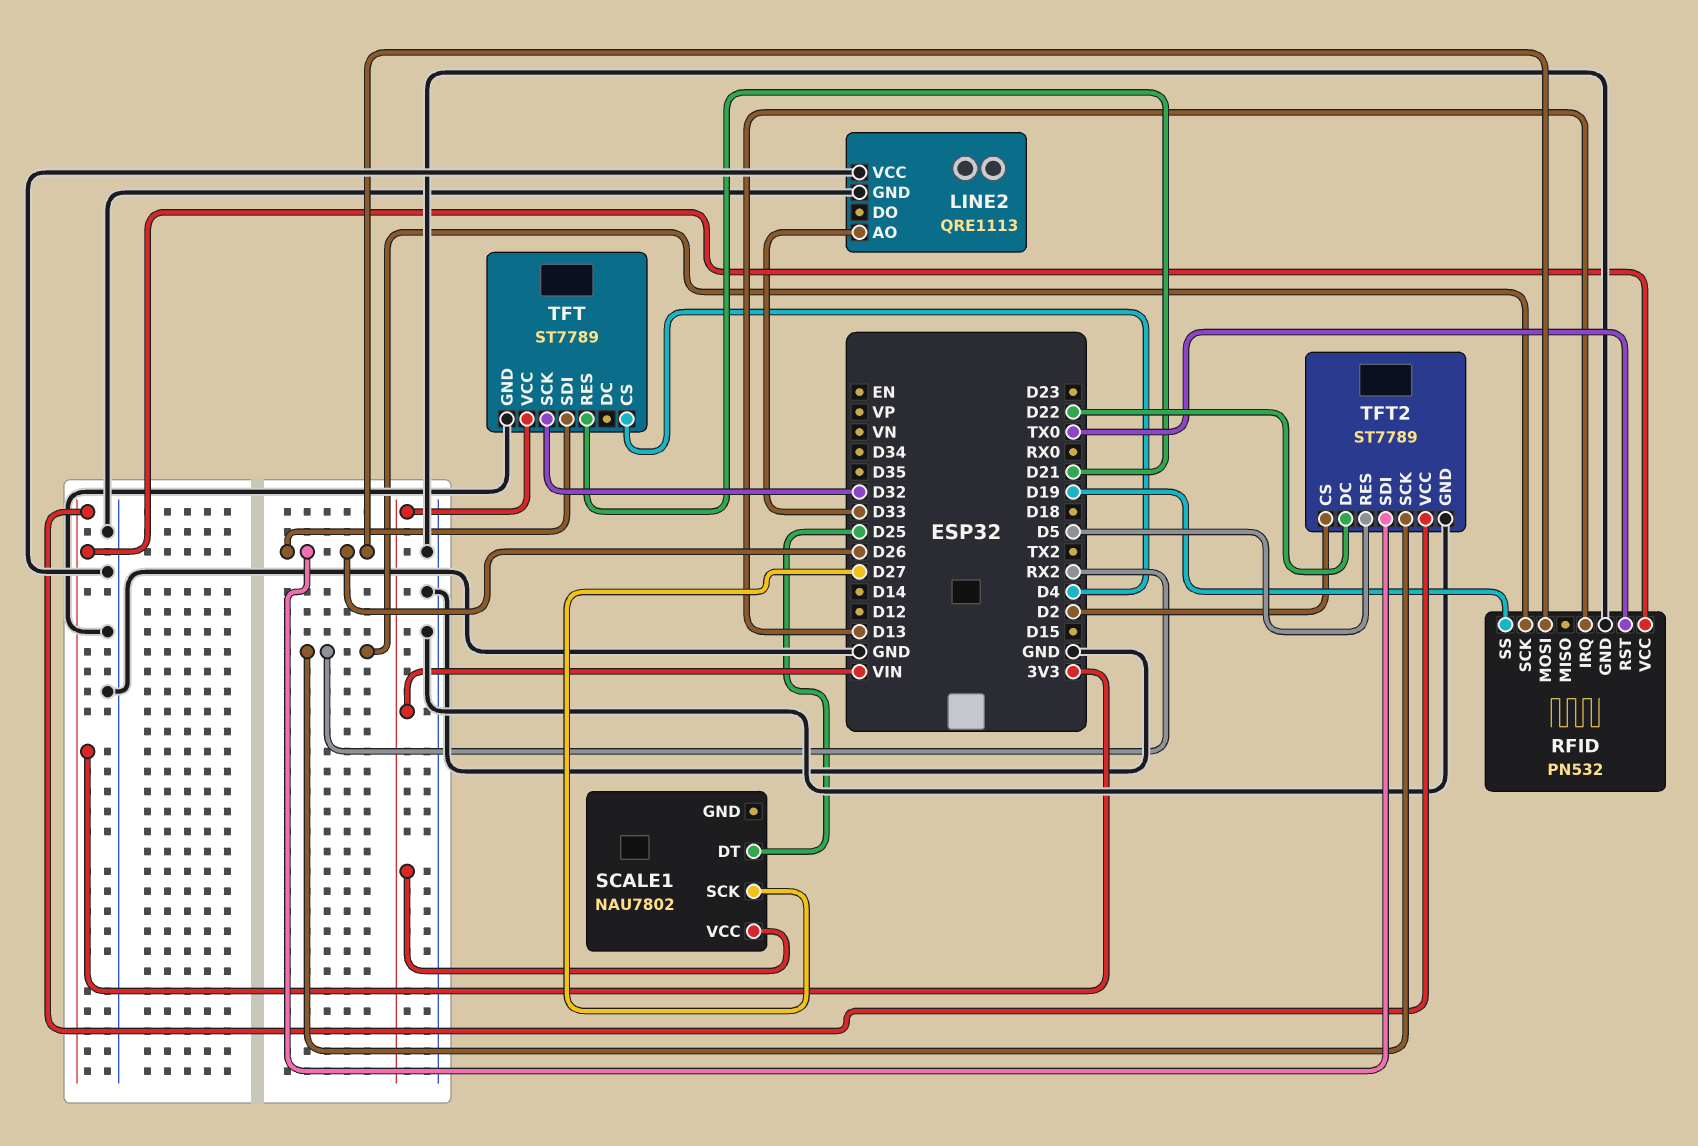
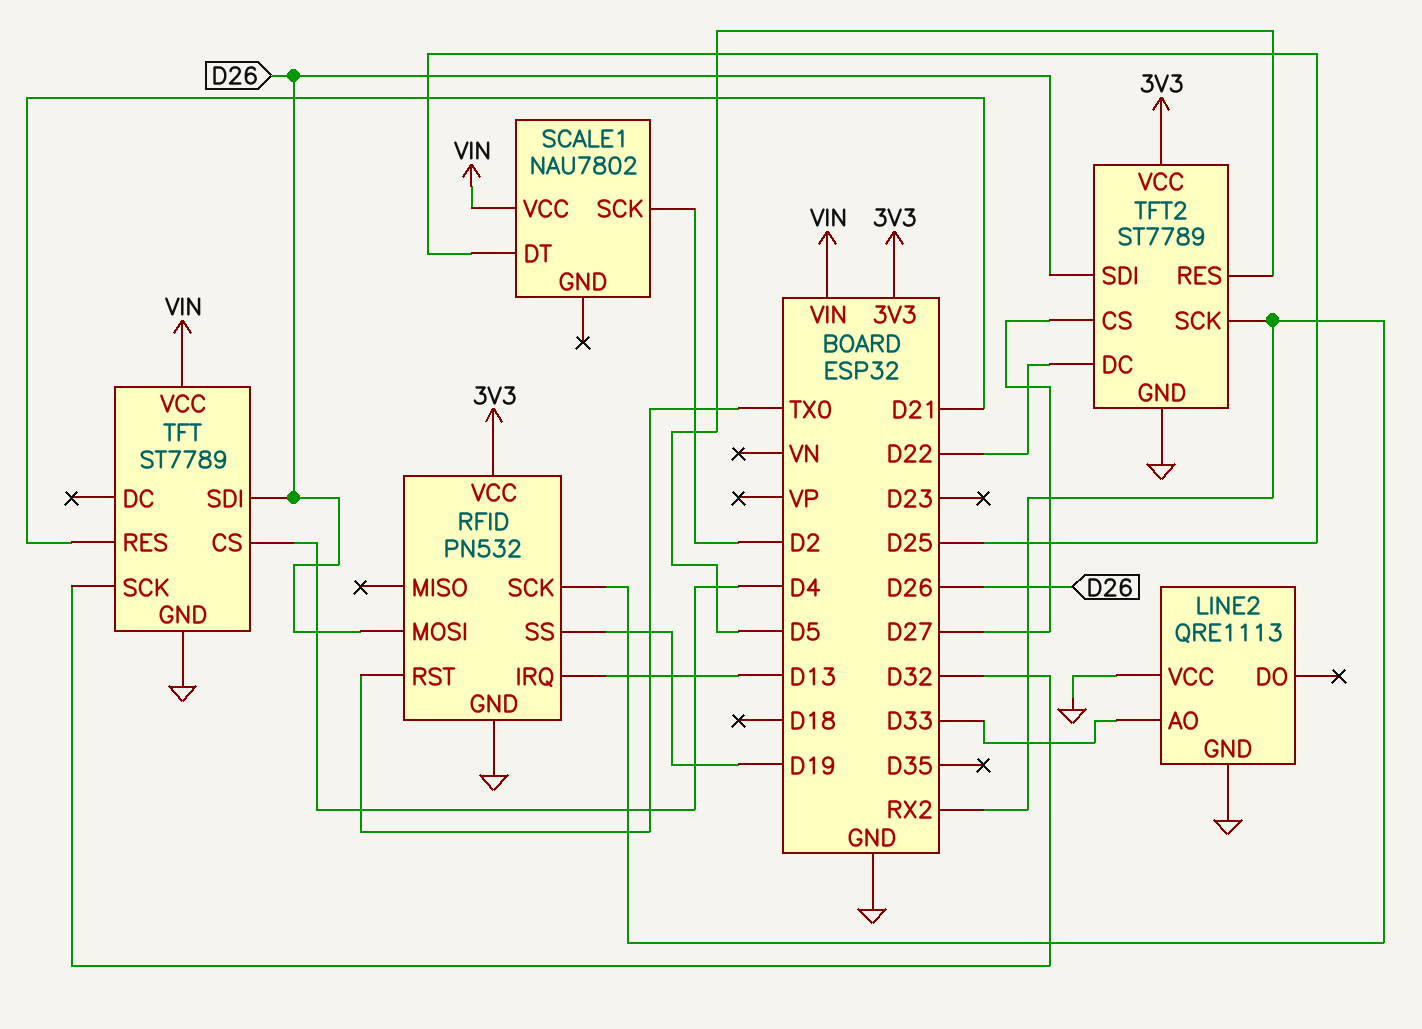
SCALE1 pin SCK: D27 -> D2
TFT2 pin CS: D2 -> D27

